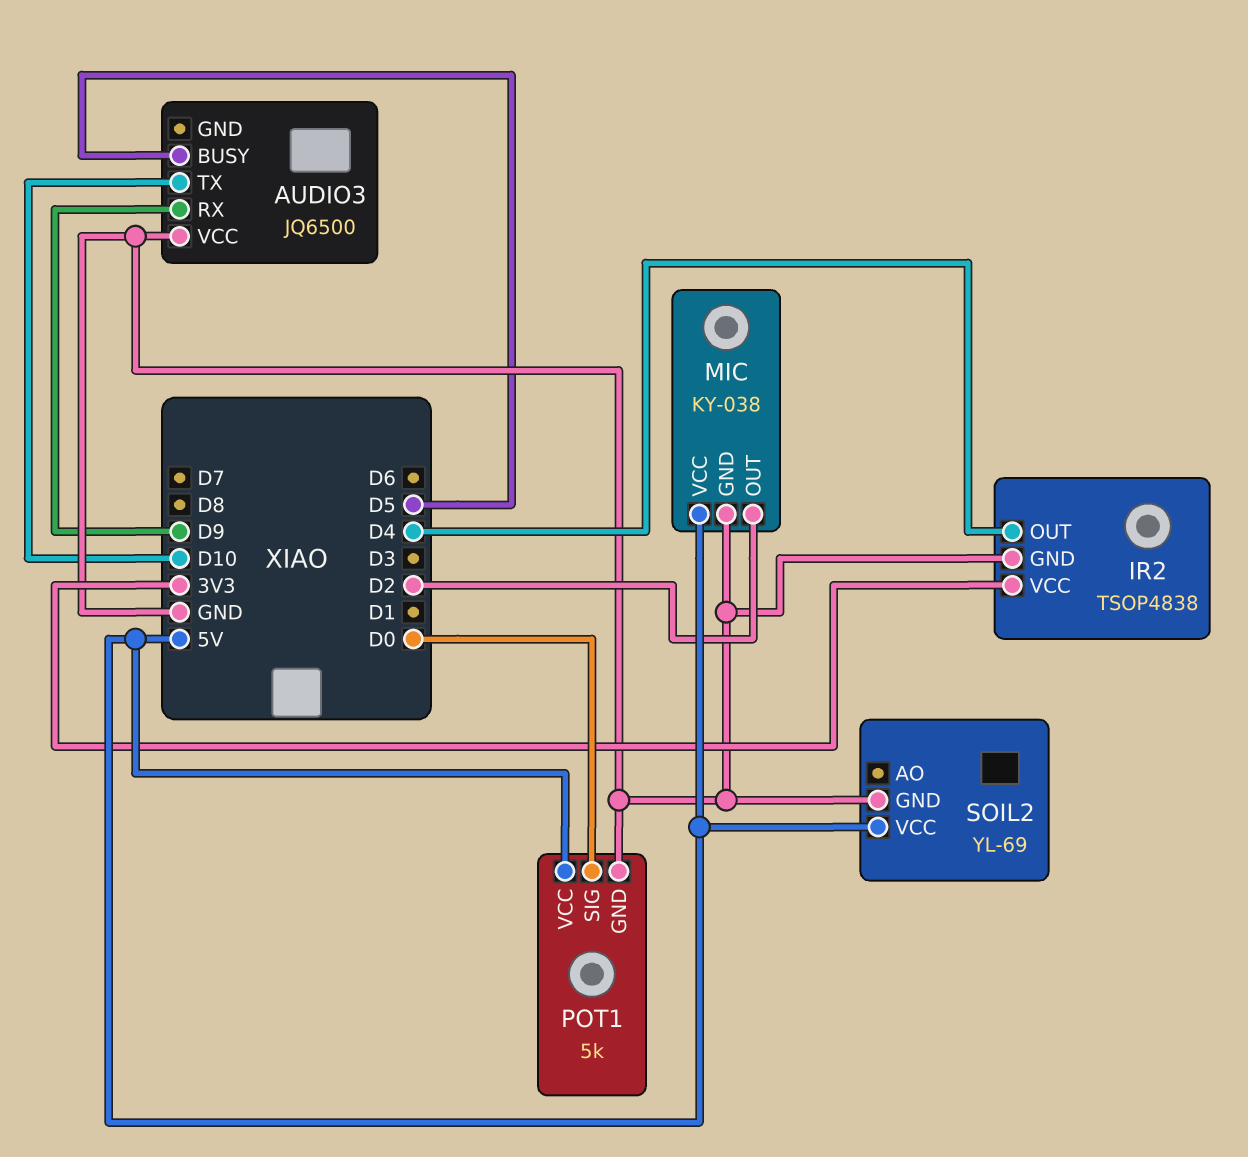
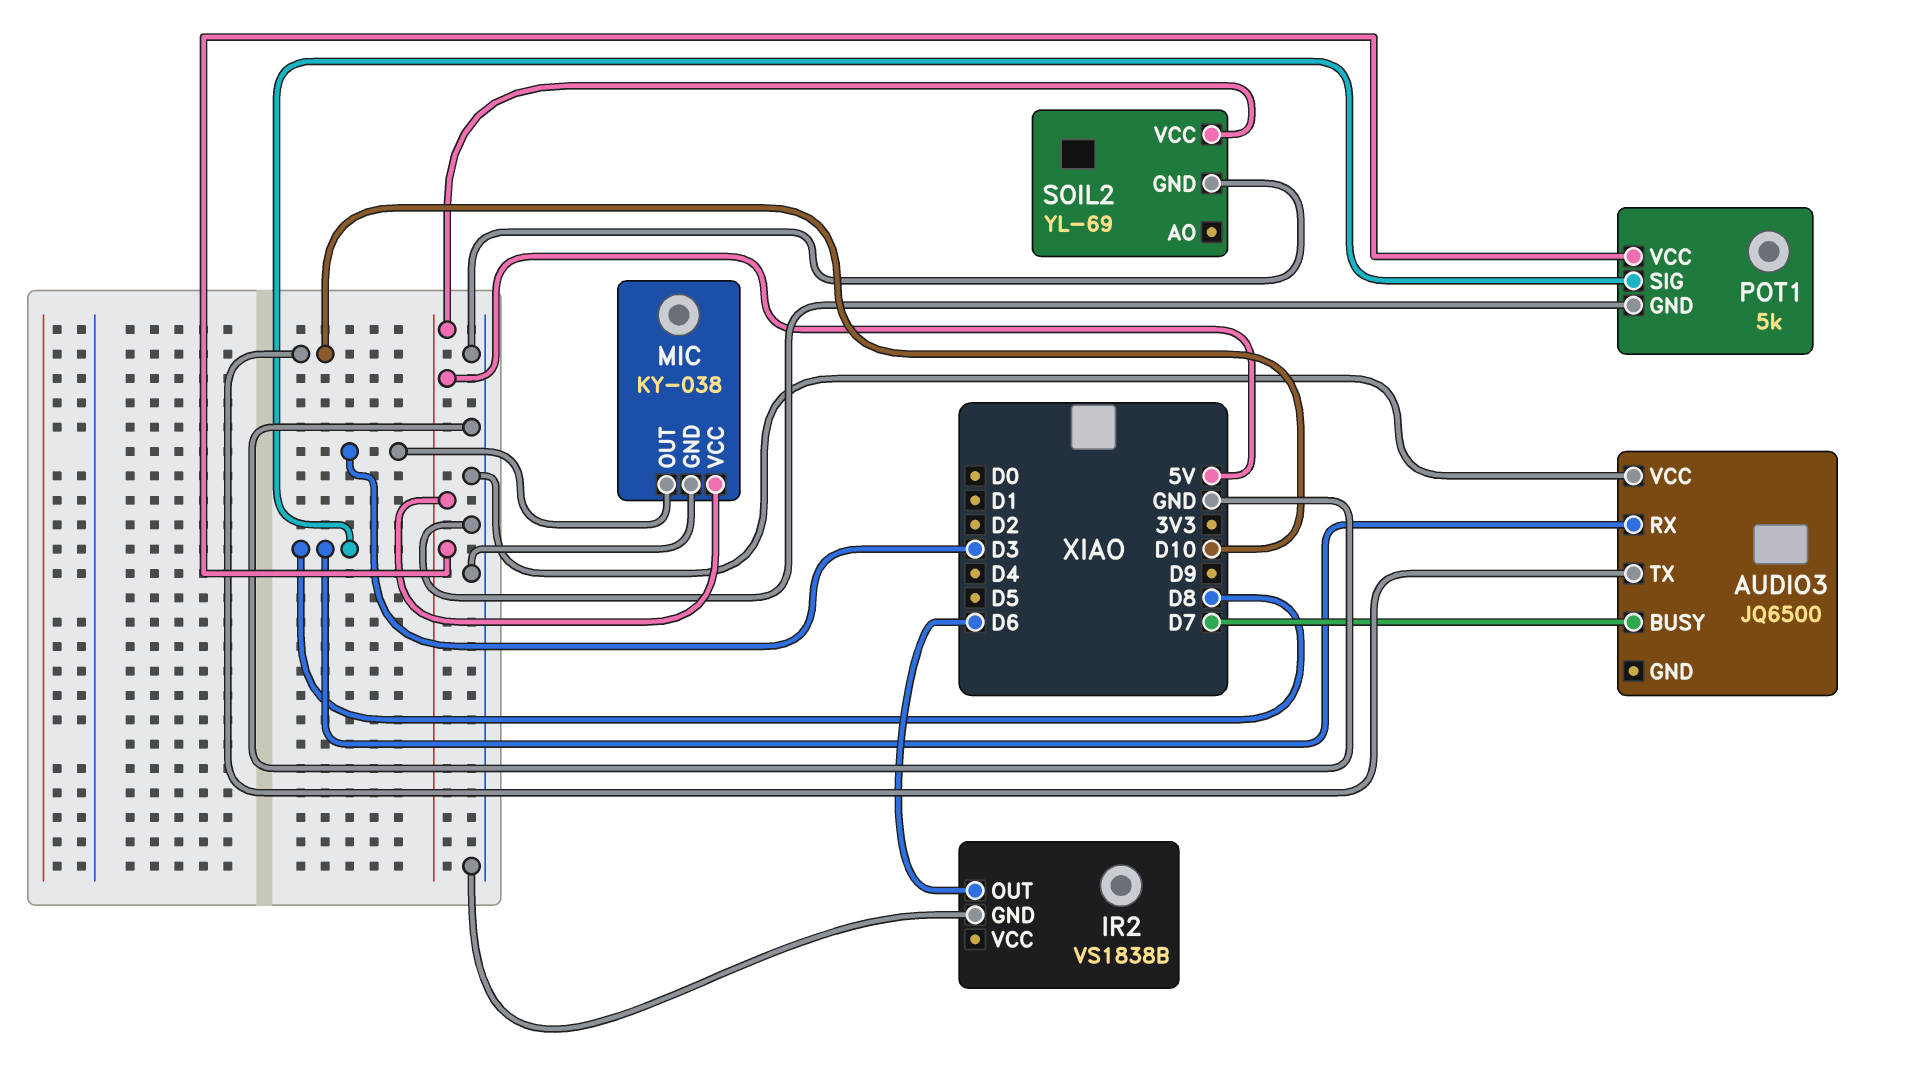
AUDIO3 pin BUSY: D5 -> D7
AUDIO3 pin RX: D9 -> D8
IR2: TSOP4838 -> VS1838B
IR2 pin OUT: D4 -> D6
IR2 pin VCC: 3V3 -> none
MIC pin OUT: D2 -> D3
POT1 pin SIG: D0 -> D8

